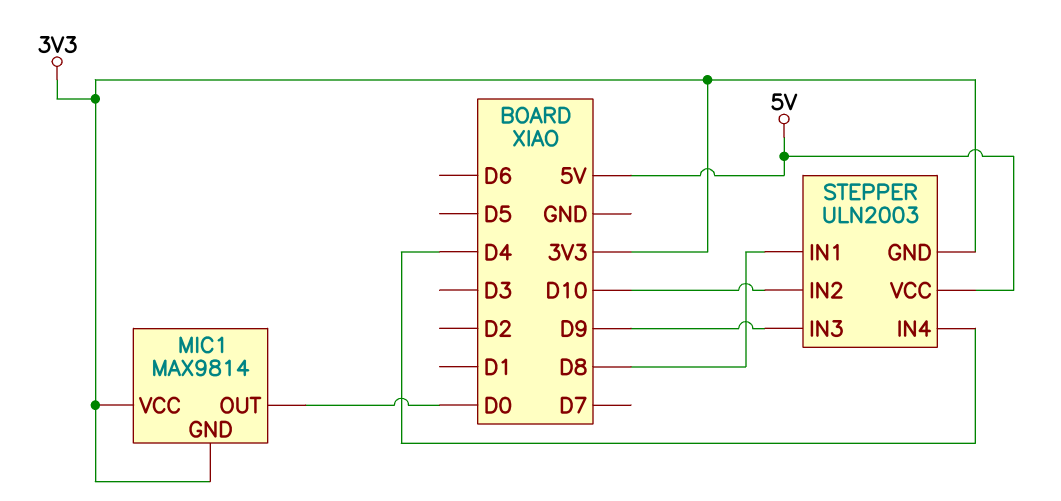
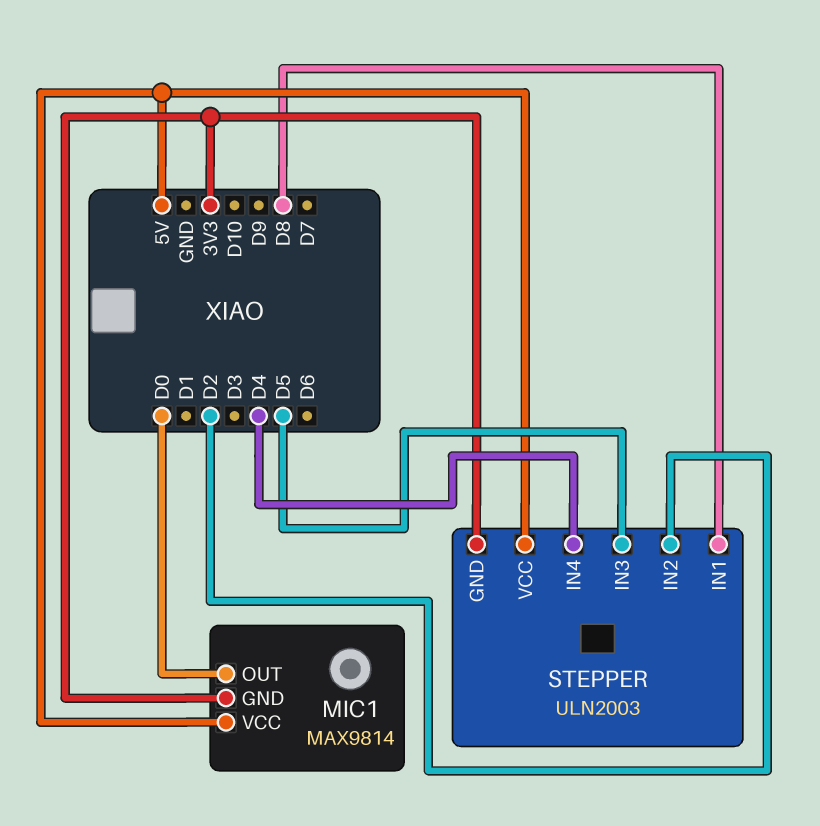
MIC1 pin VCC: 3V3 -> 5V
STEPPER pin IN2: D10 -> D2
STEPPER pin IN3: D9 -> D5

